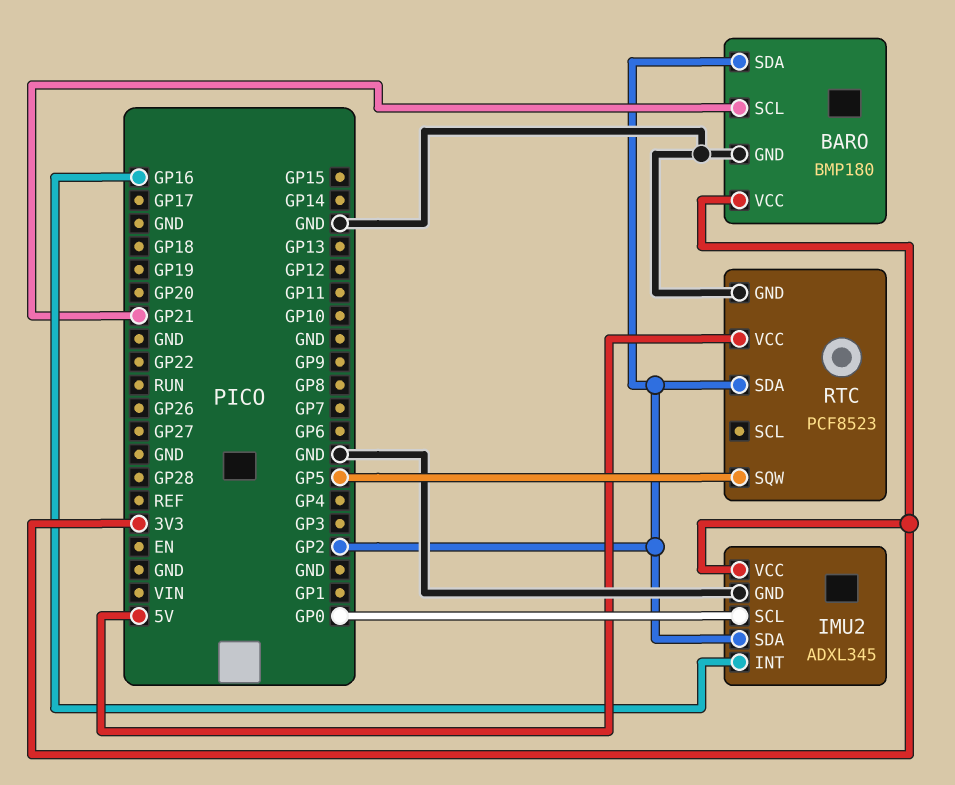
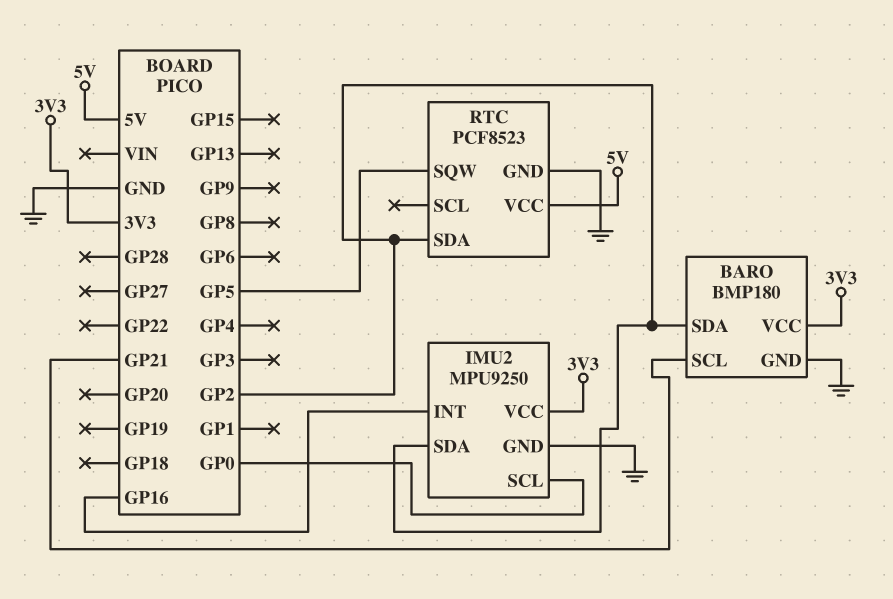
IMU2: ADXL345 -> MPU9250

